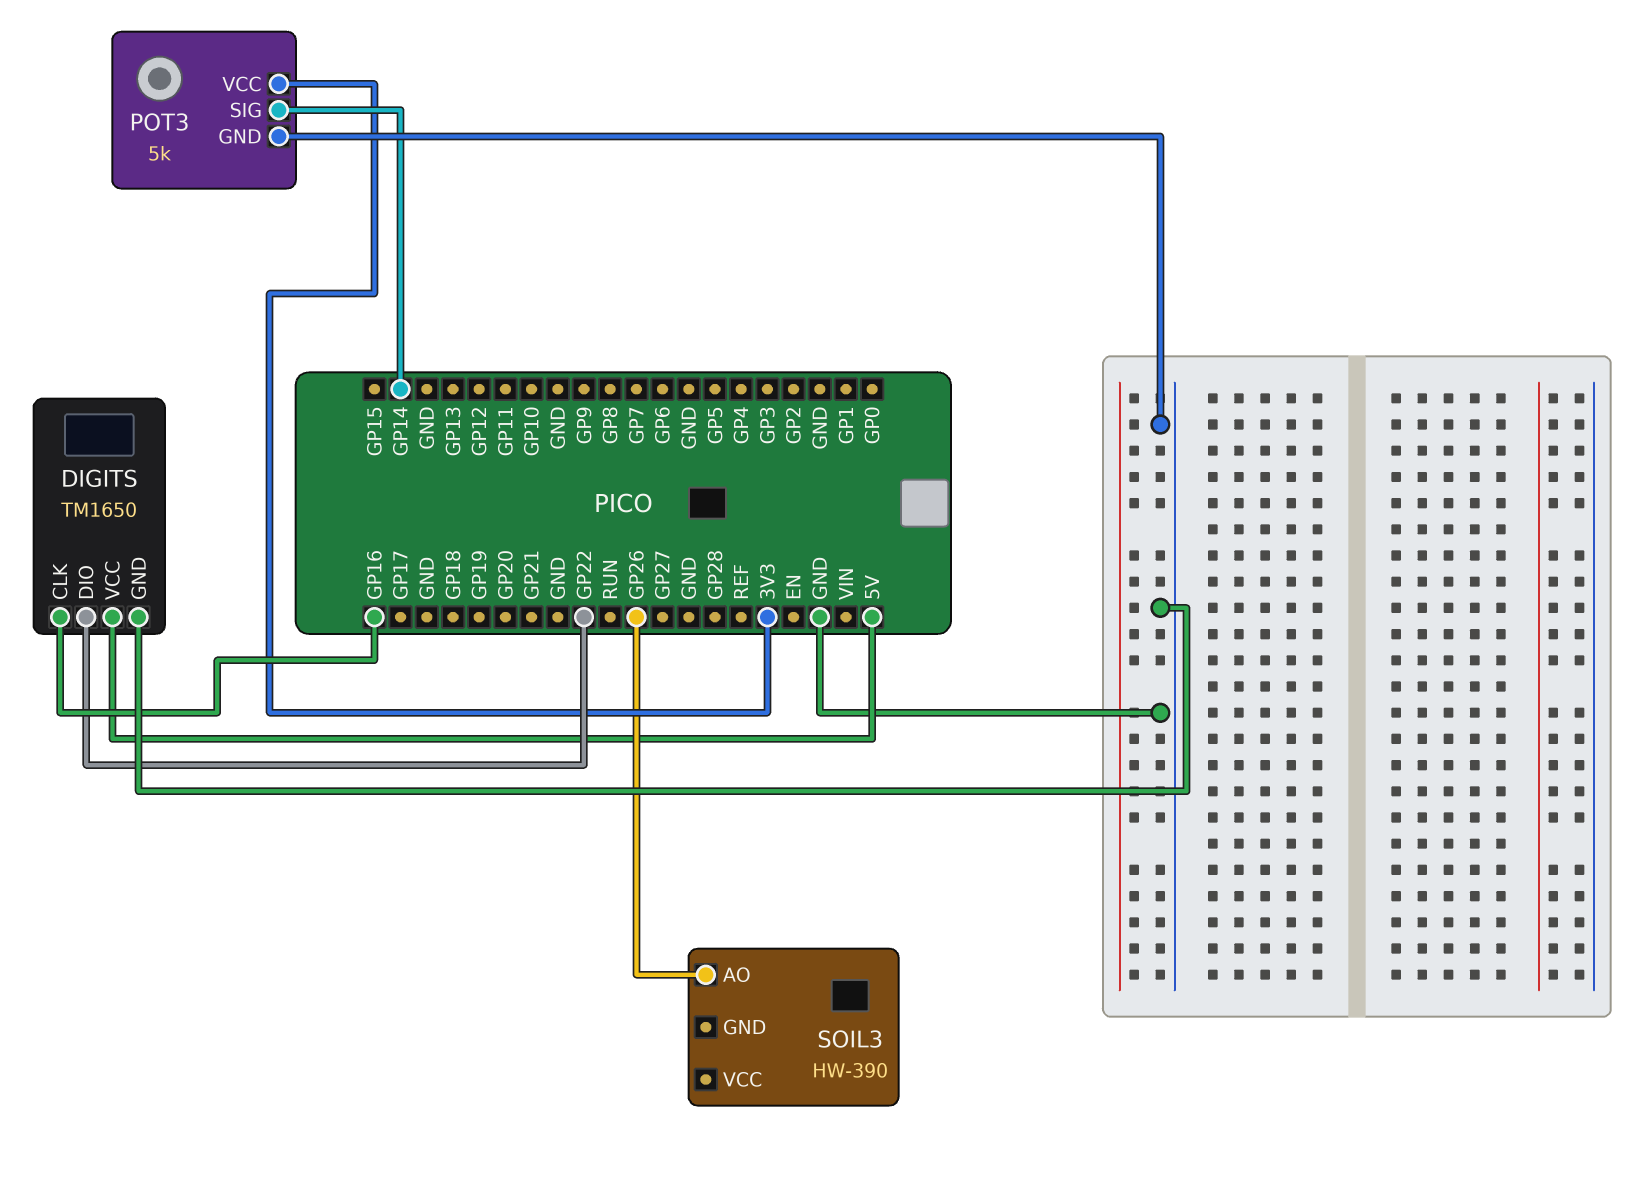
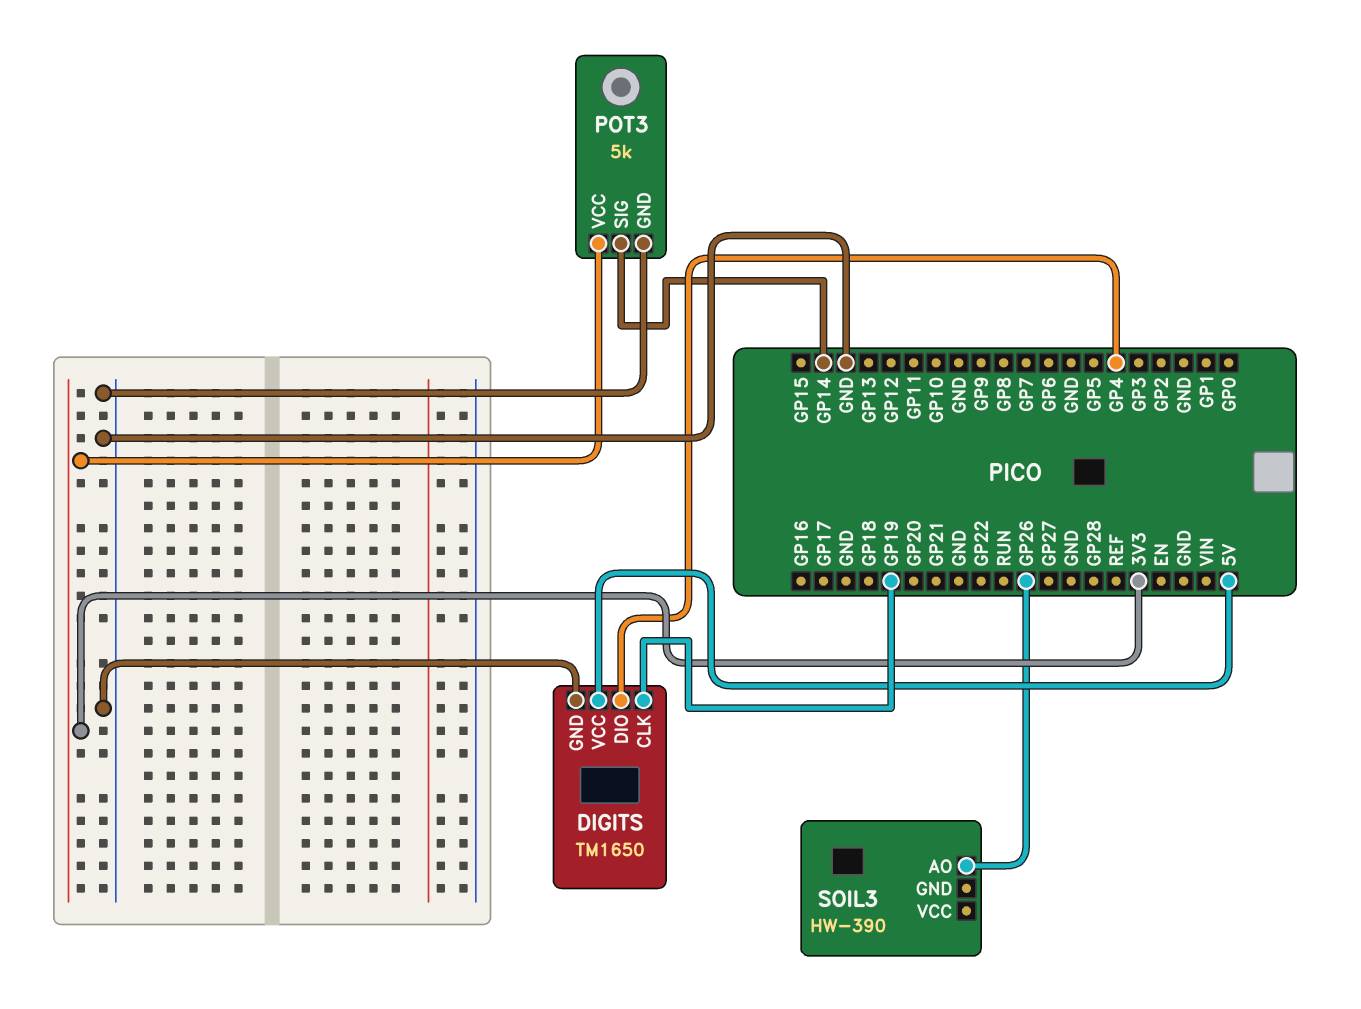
DIGITS pin CLK: GP16 -> GP19
DIGITS pin DIO: GP22 -> GP4

